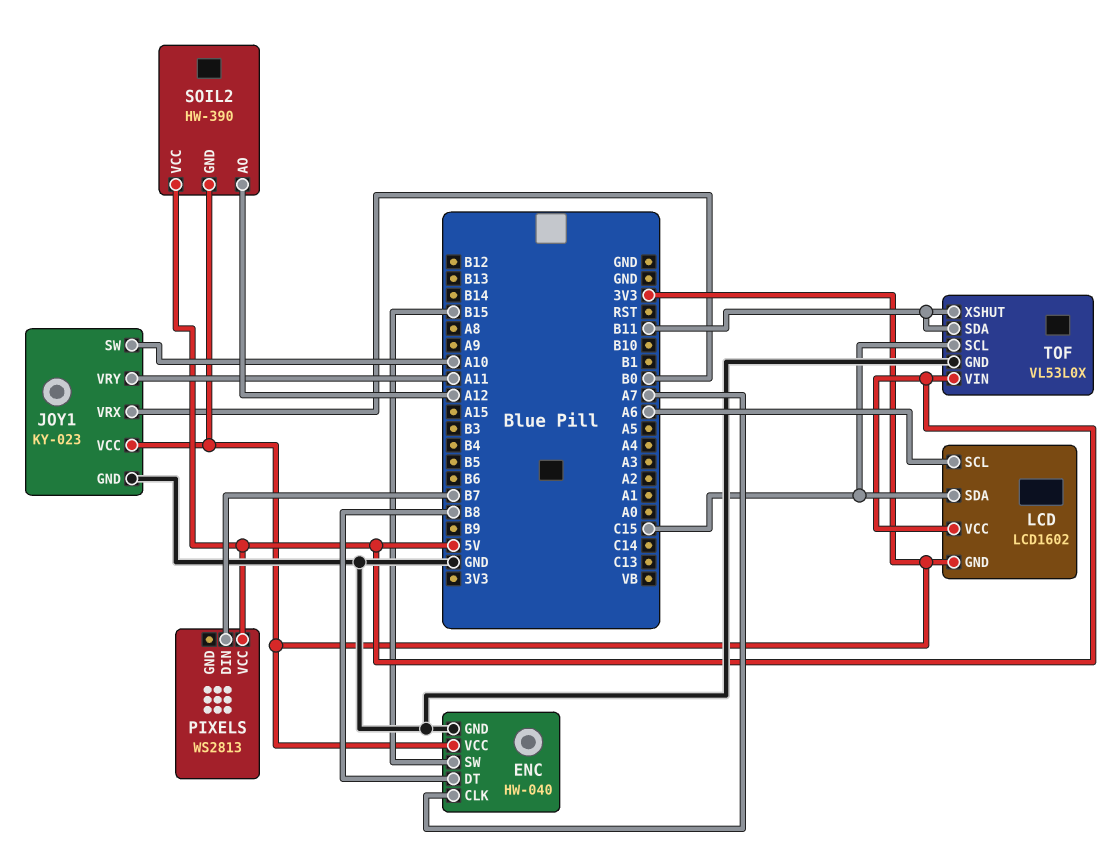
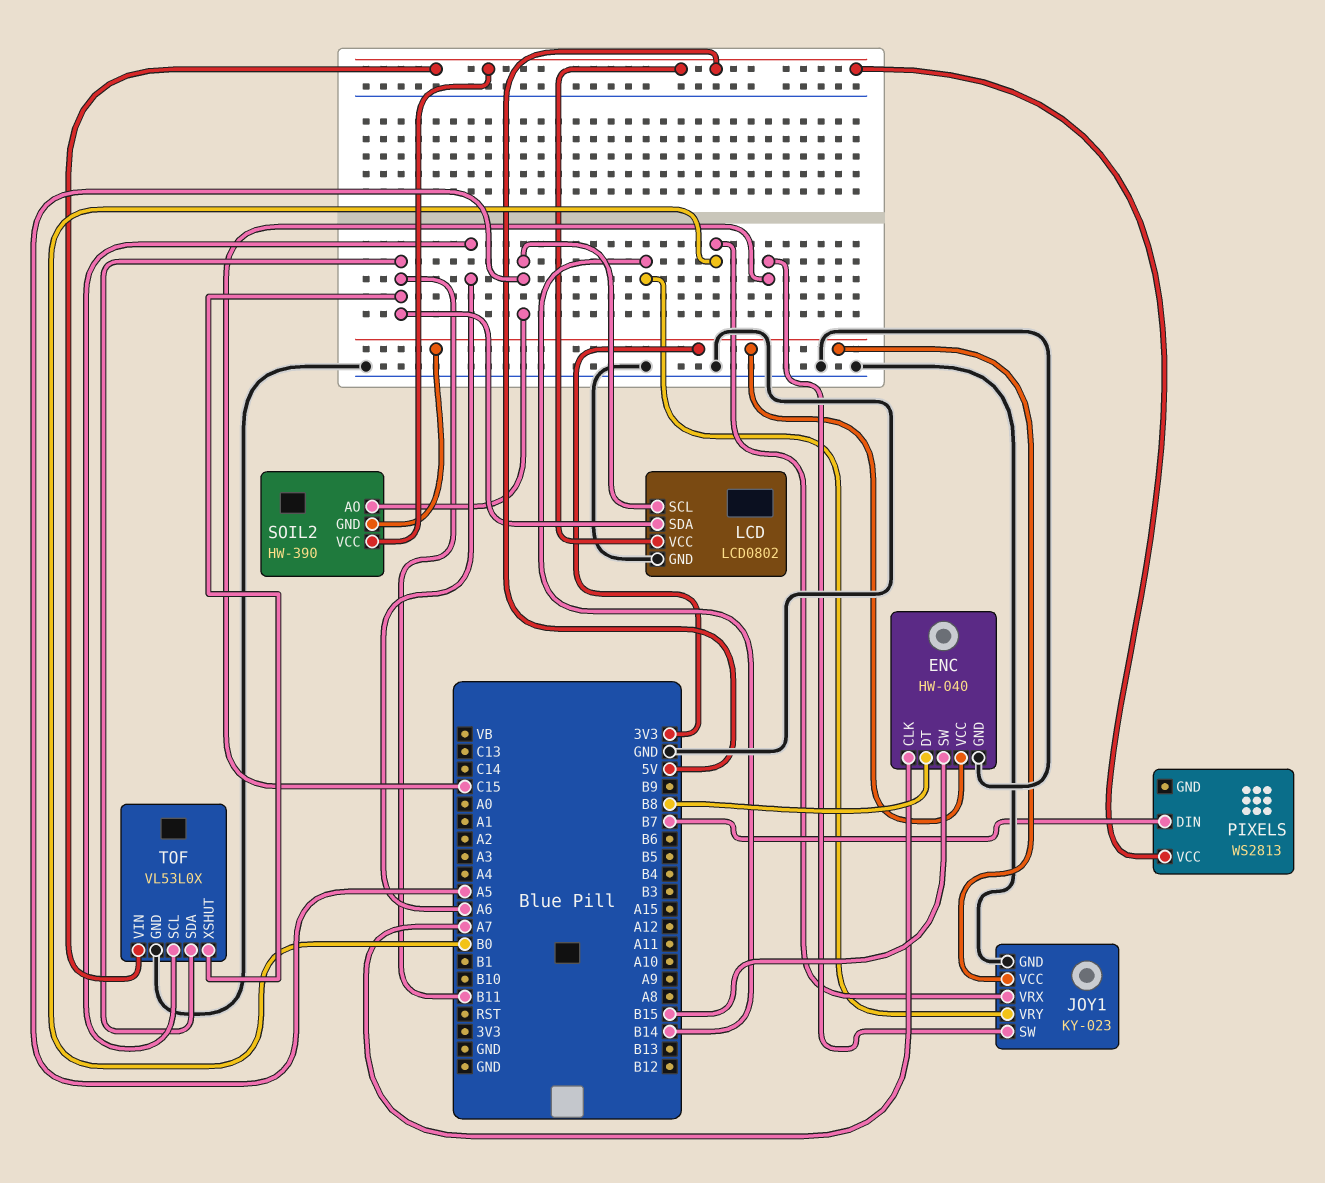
JOY1 pin SW: A10 -> C15
JOY1 pin VRY: A11 -> B14
LCD: LCD1602 -> LCD0802
LCD pin GND: 3V3 -> GND
LCD pin SCL: A6 -> A5
LCD pin SDA: C15 -> B11
SOIL2 pin AO: A12 -> A5
TOF pin SCL: C15 -> A6

